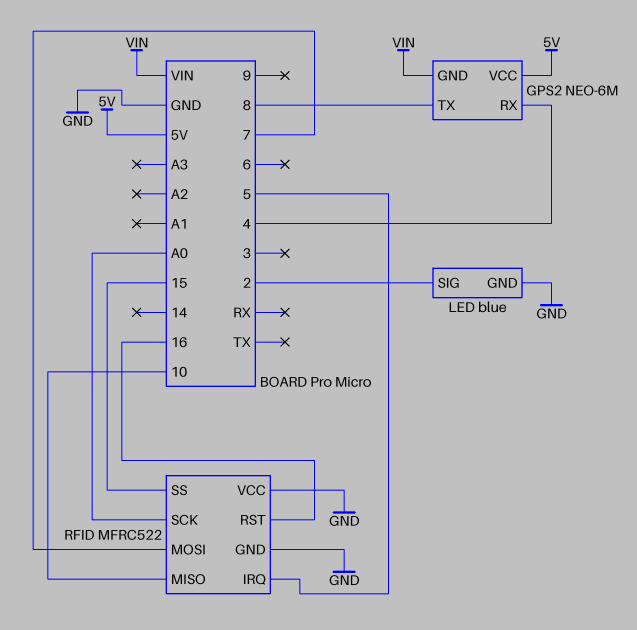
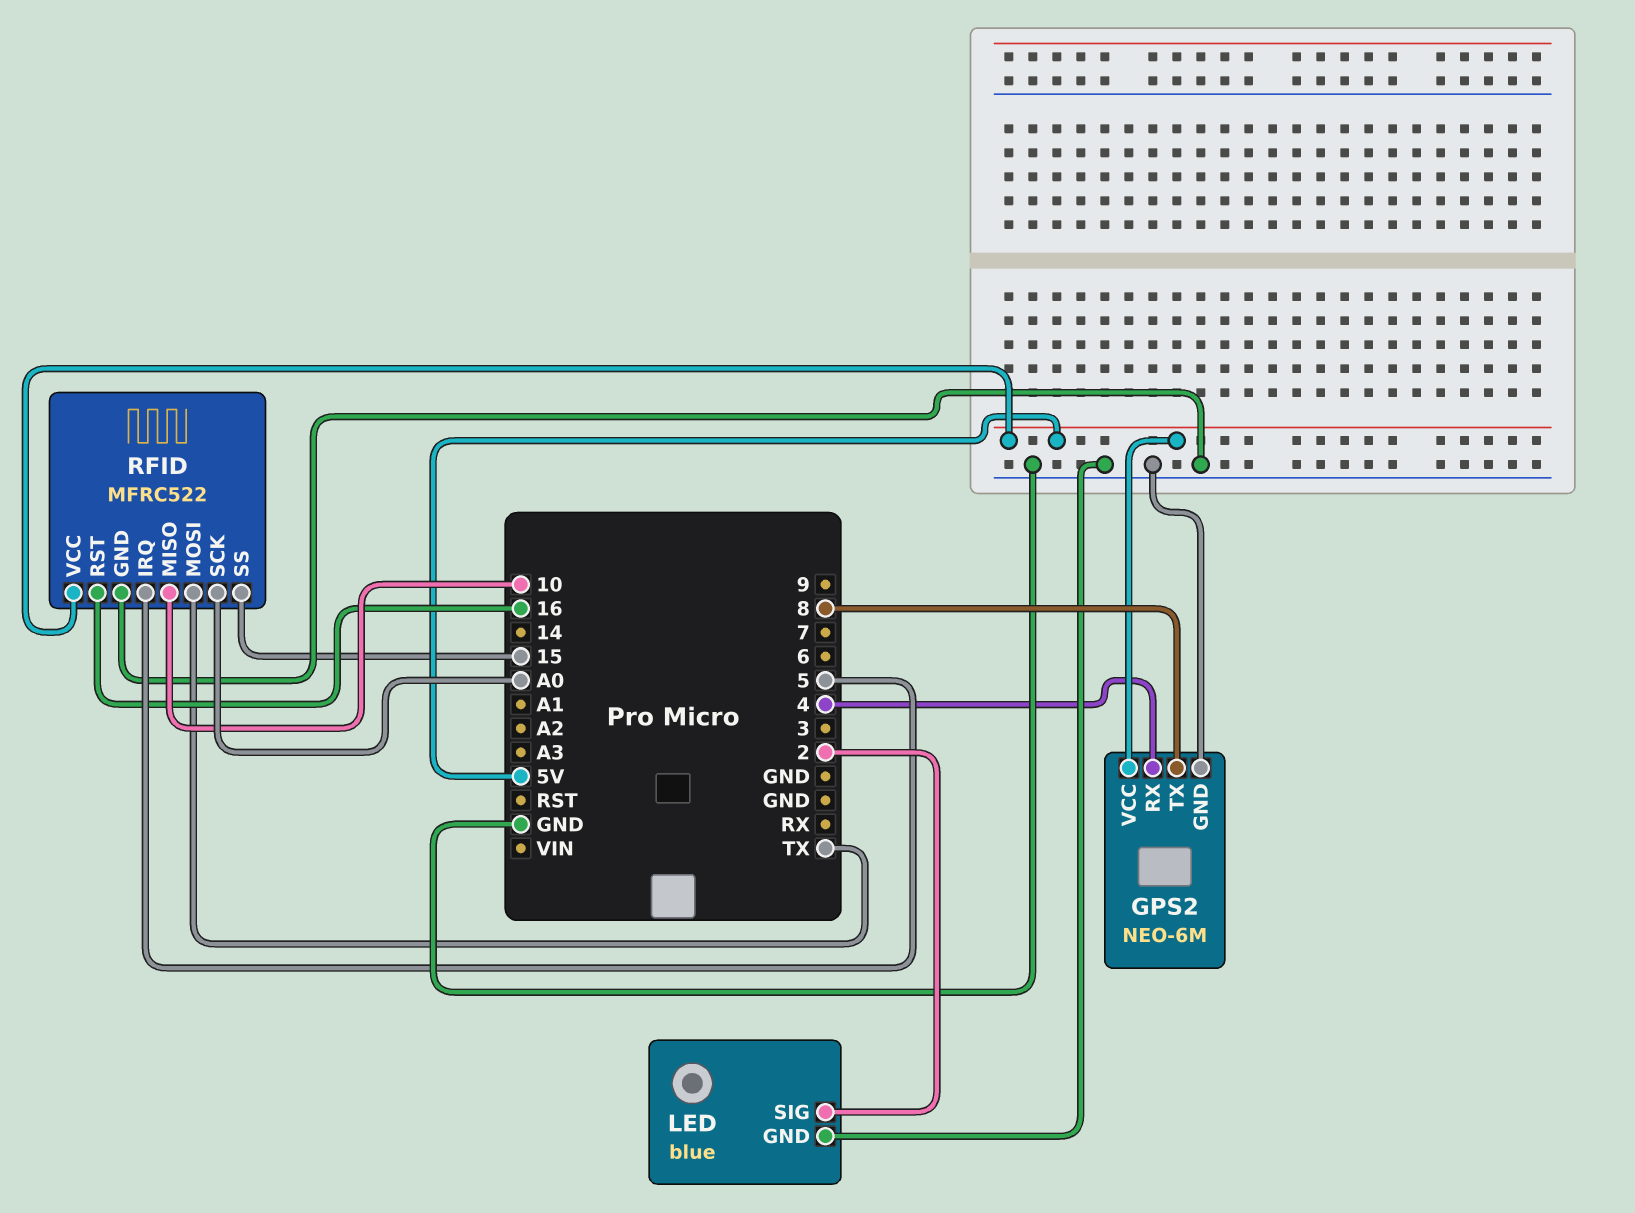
GPS2 pin GND: VIN -> GND
RFID pin MOSI: 7 -> TX
RFID pin VCC: GND -> 5V

